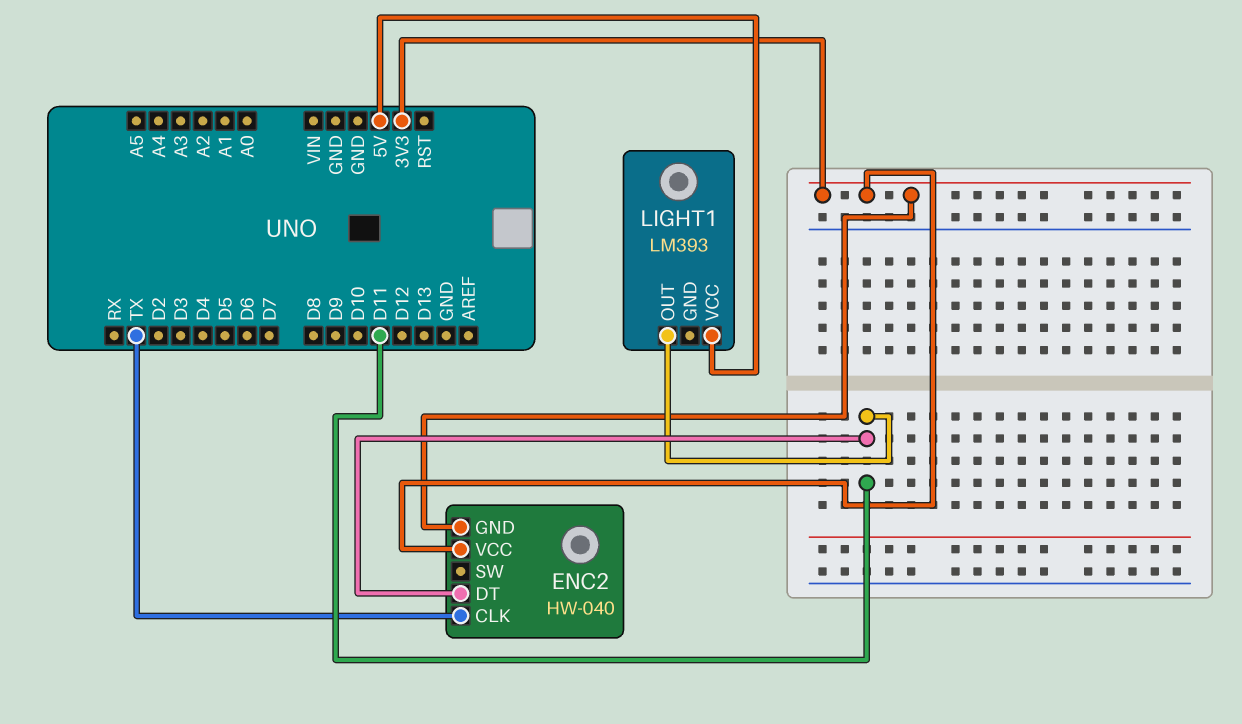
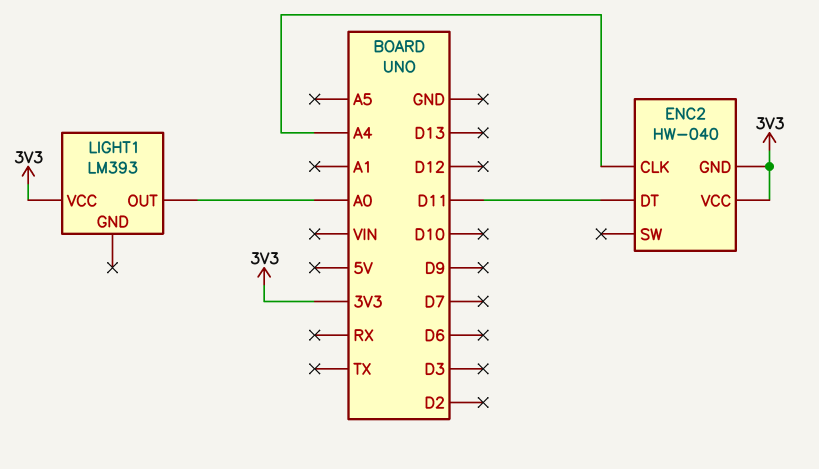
ENC2 pin CLK: TX -> A4
LIGHT1 pin OUT: D11 -> A0
LIGHT1 pin VCC: 5V -> 3V3

